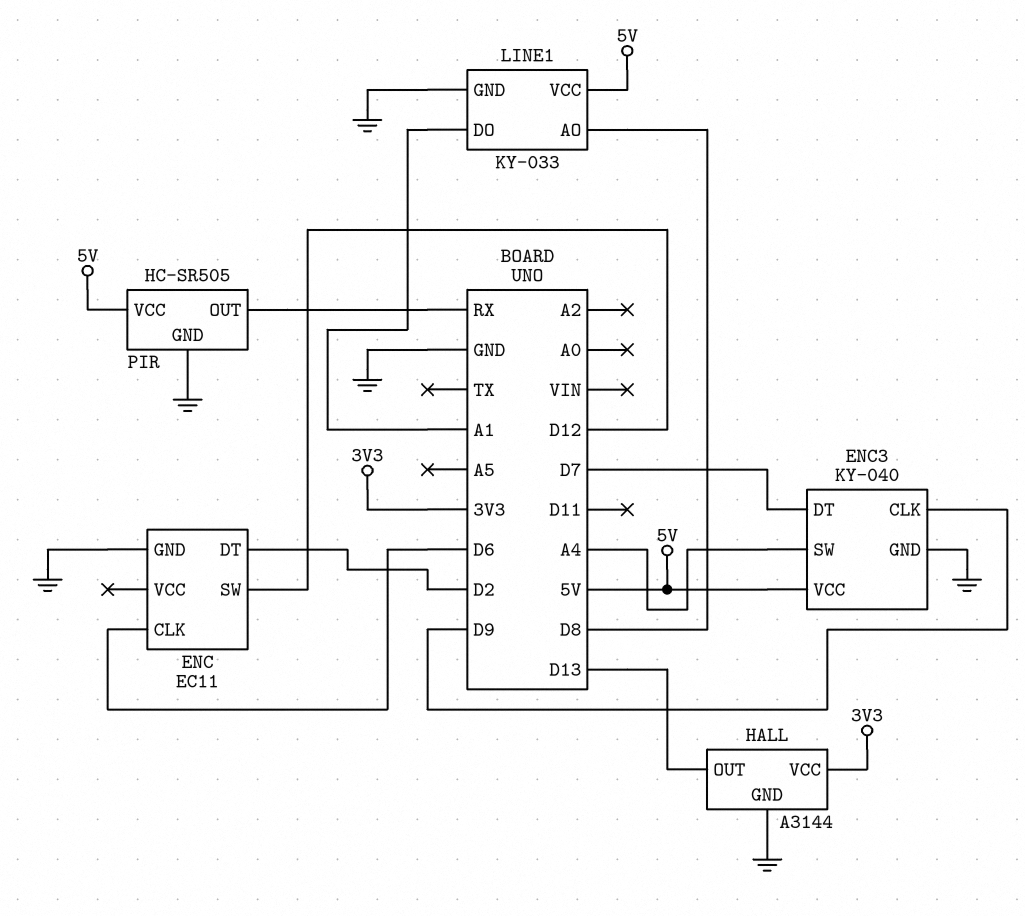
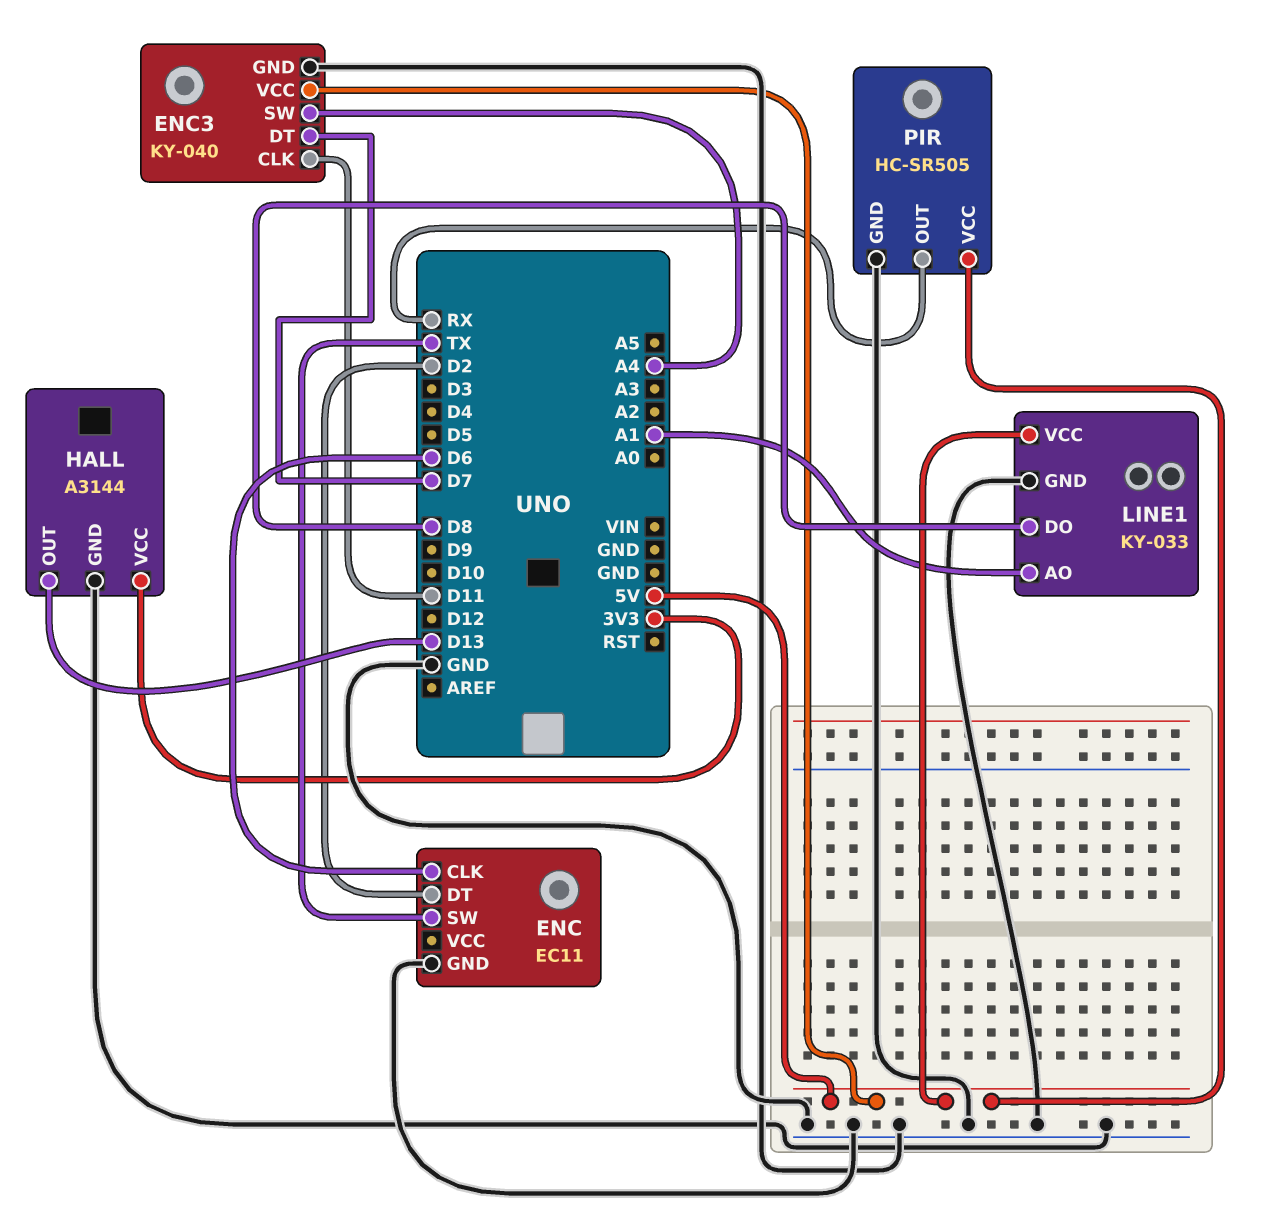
ENC pin SW: D12 -> TX
ENC3 pin CLK: D9 -> D11
LINE1 pin AO: D8 -> A1
LINE1 pin DO: A1 -> D8

